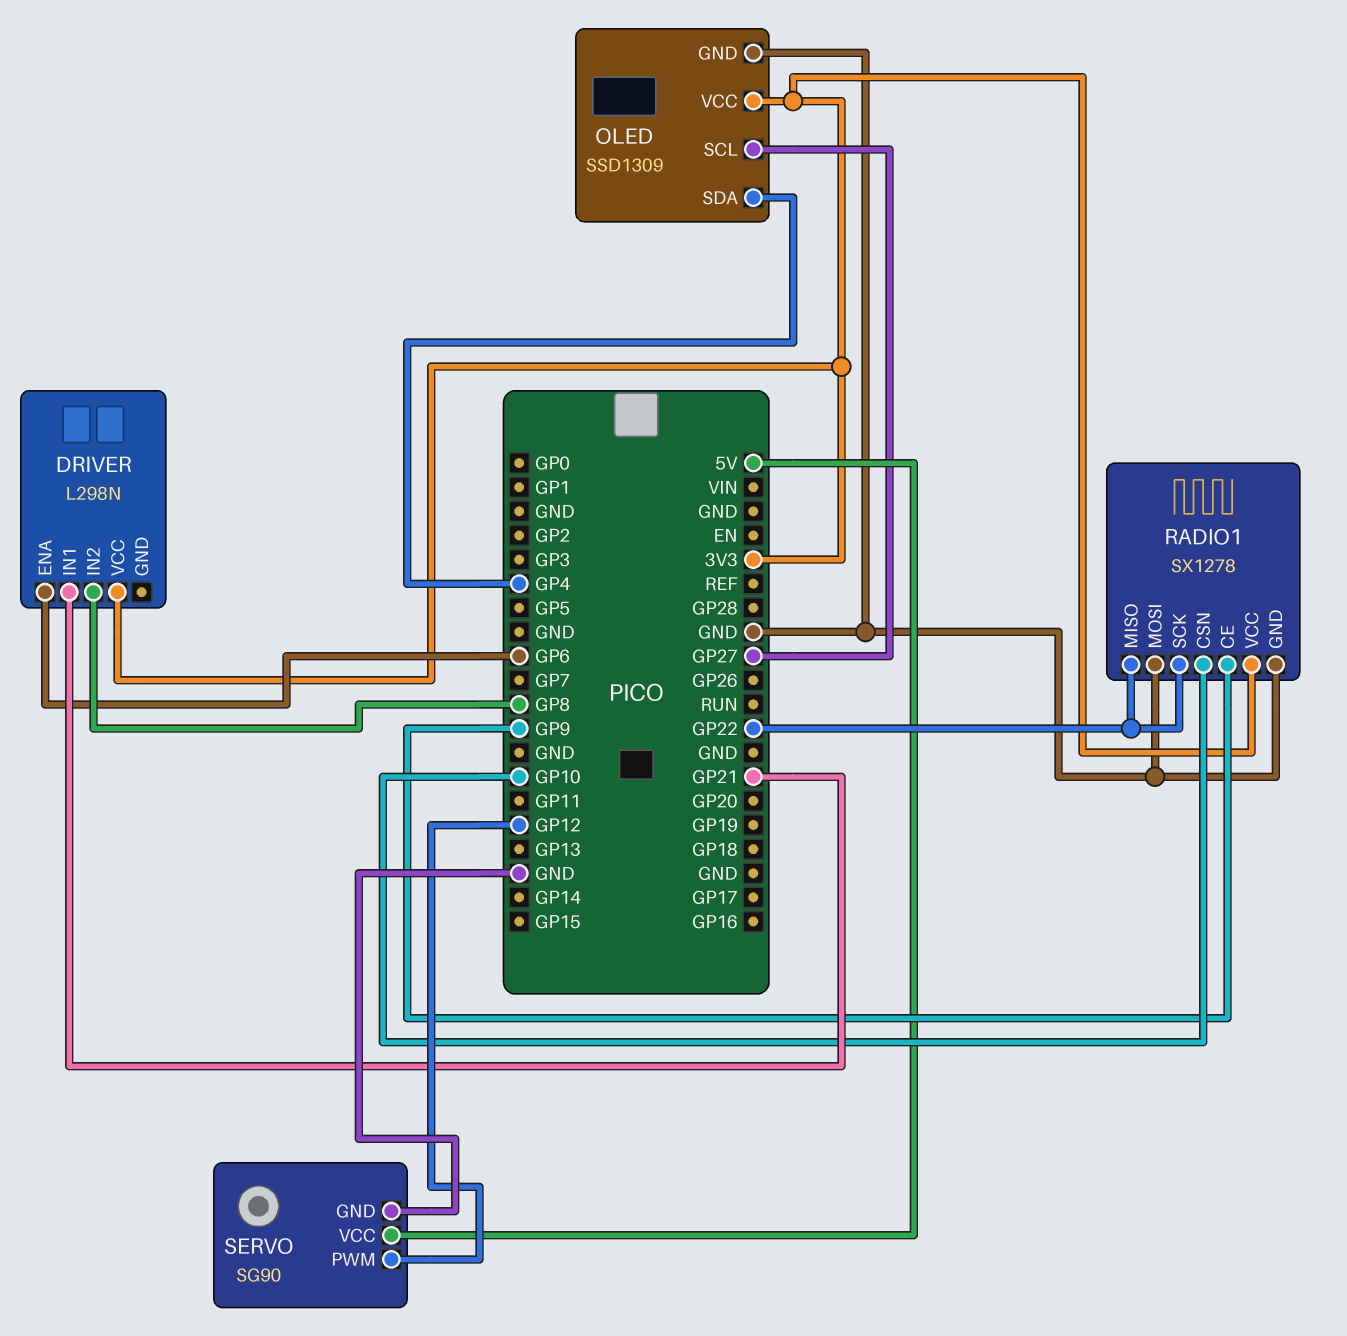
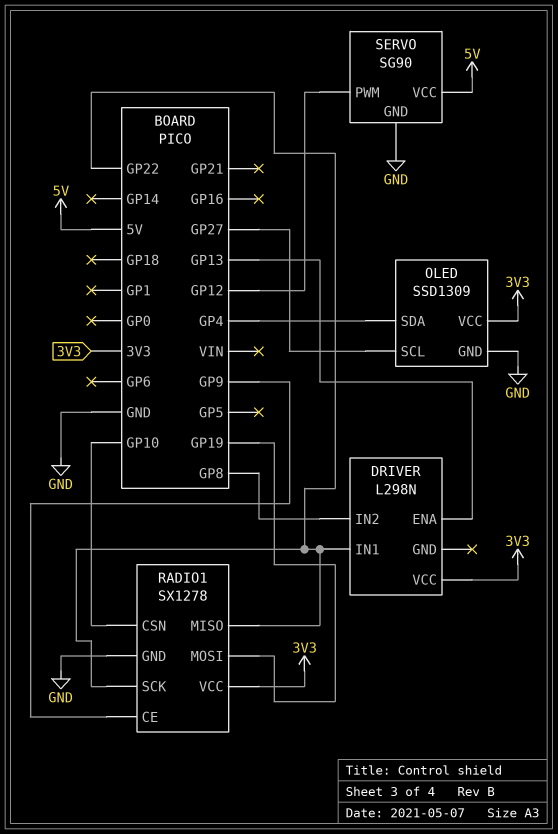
DRIVER pin ENA: GP6 -> GP13
DRIVER pin IN1: GP21 -> GP22
RADIO1 pin MOSI: GND -> GP19

